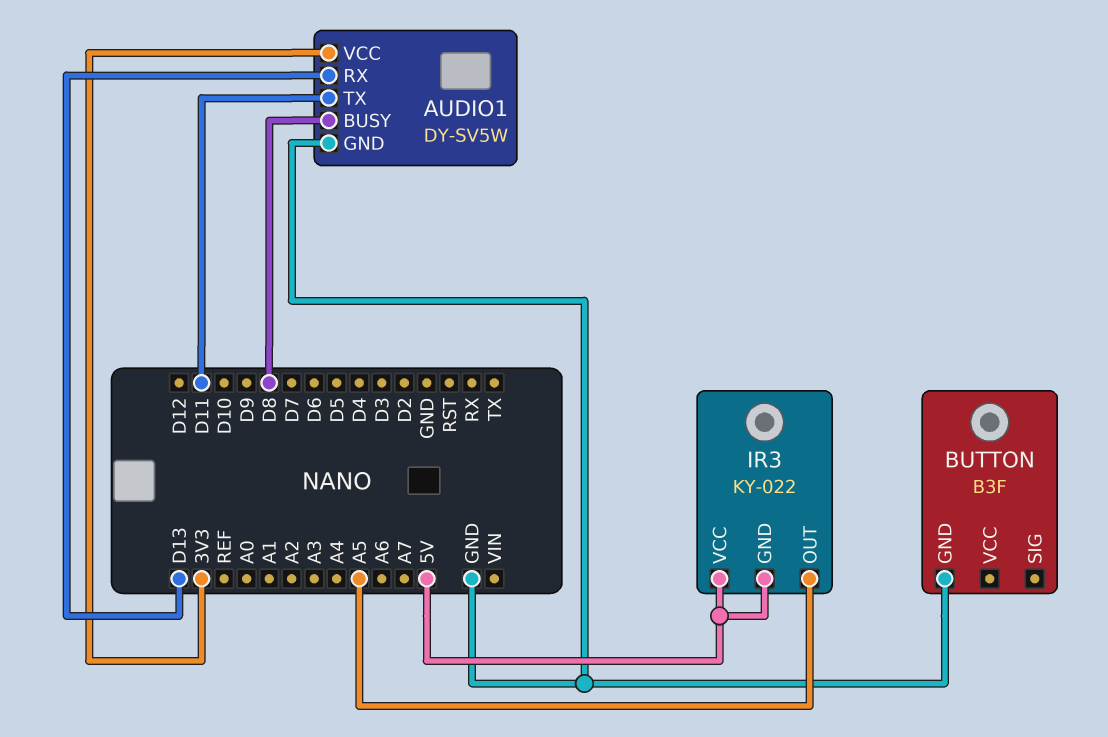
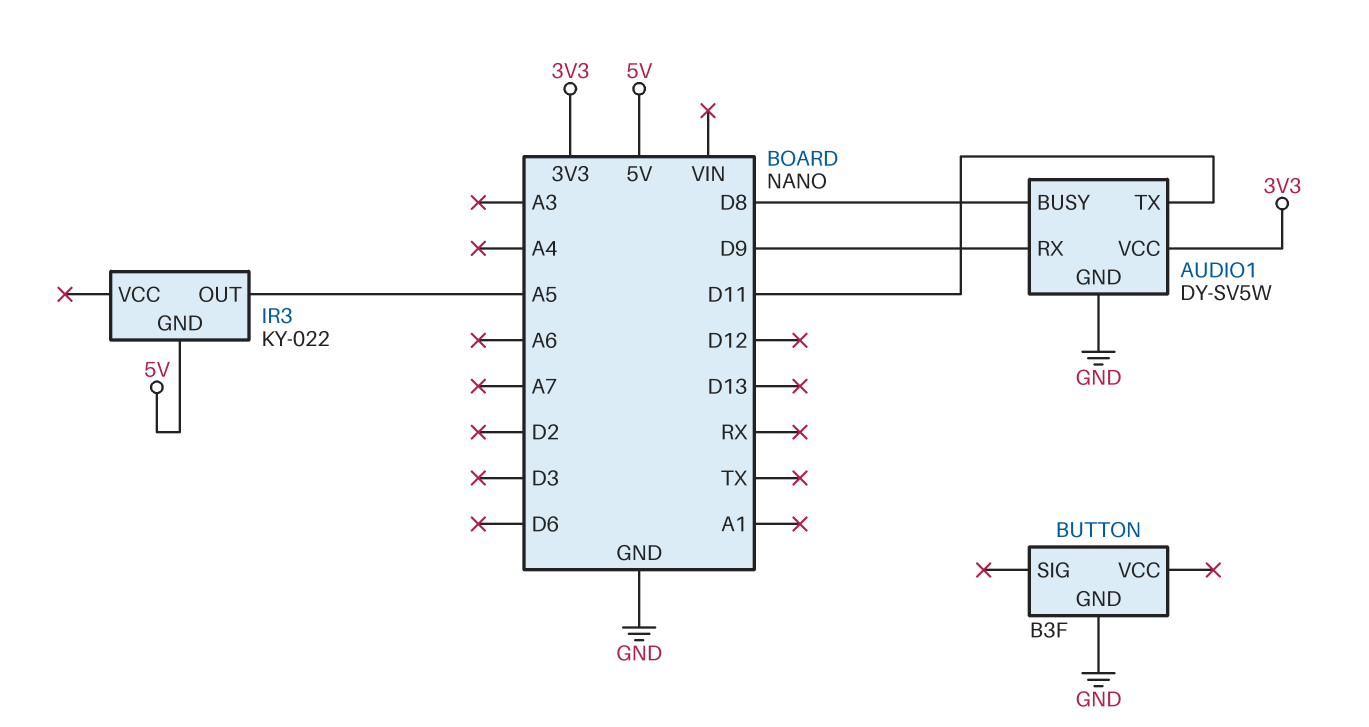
AUDIO1 pin RX: D13 -> D9
IR3 pin VCC: 5V -> none

